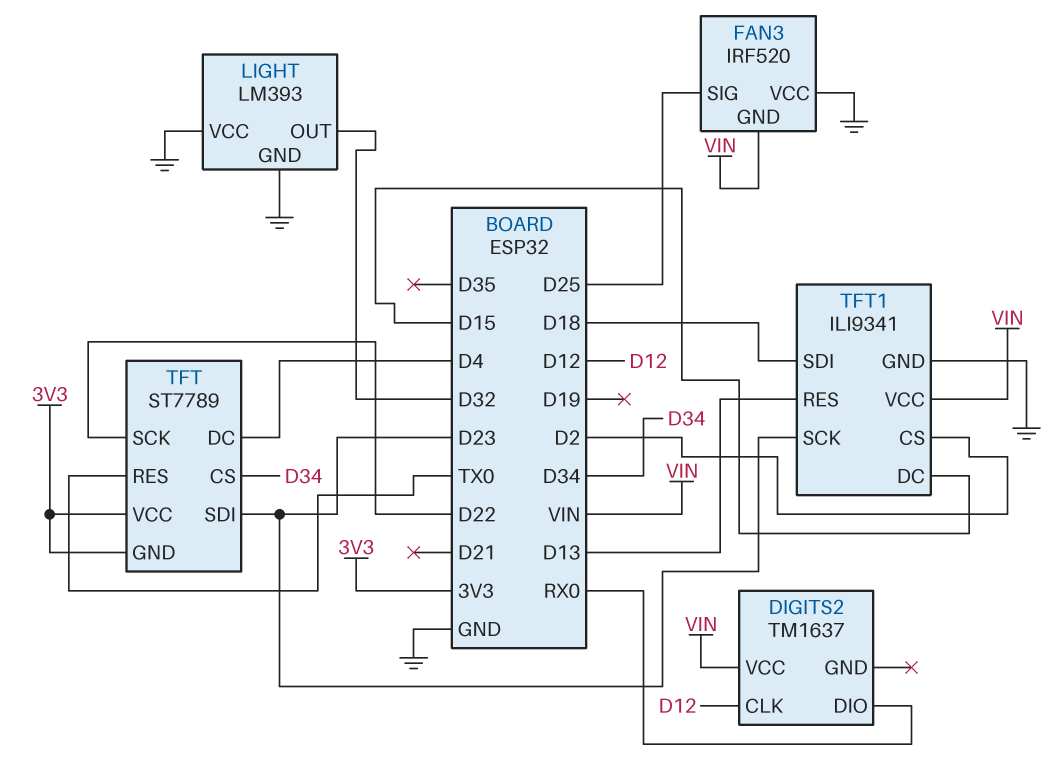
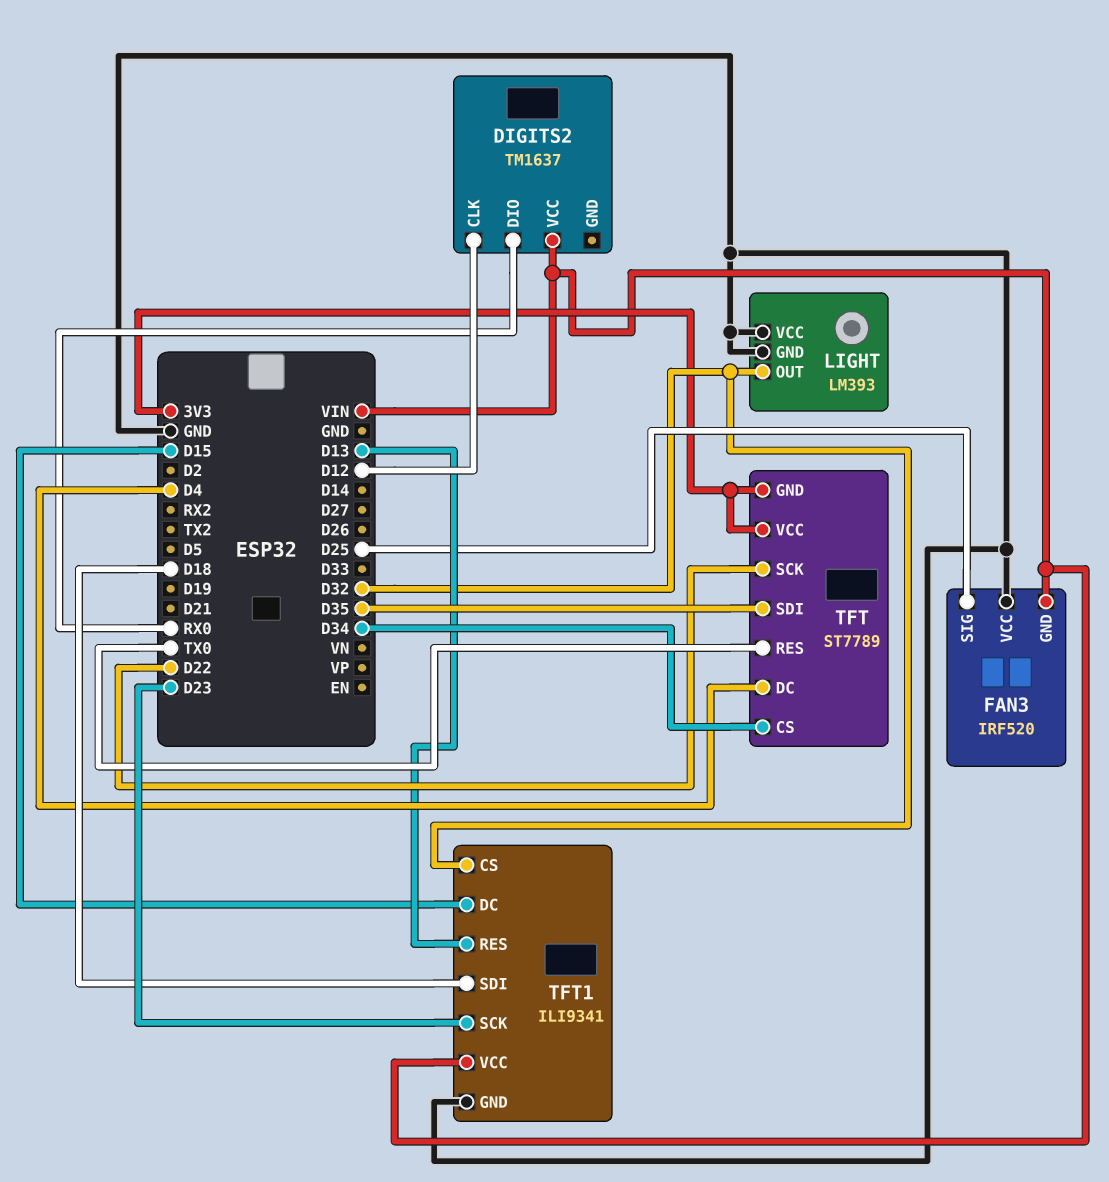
TFT pin SDI: D23 -> D35
TFT1 pin CS: D2 -> D32

